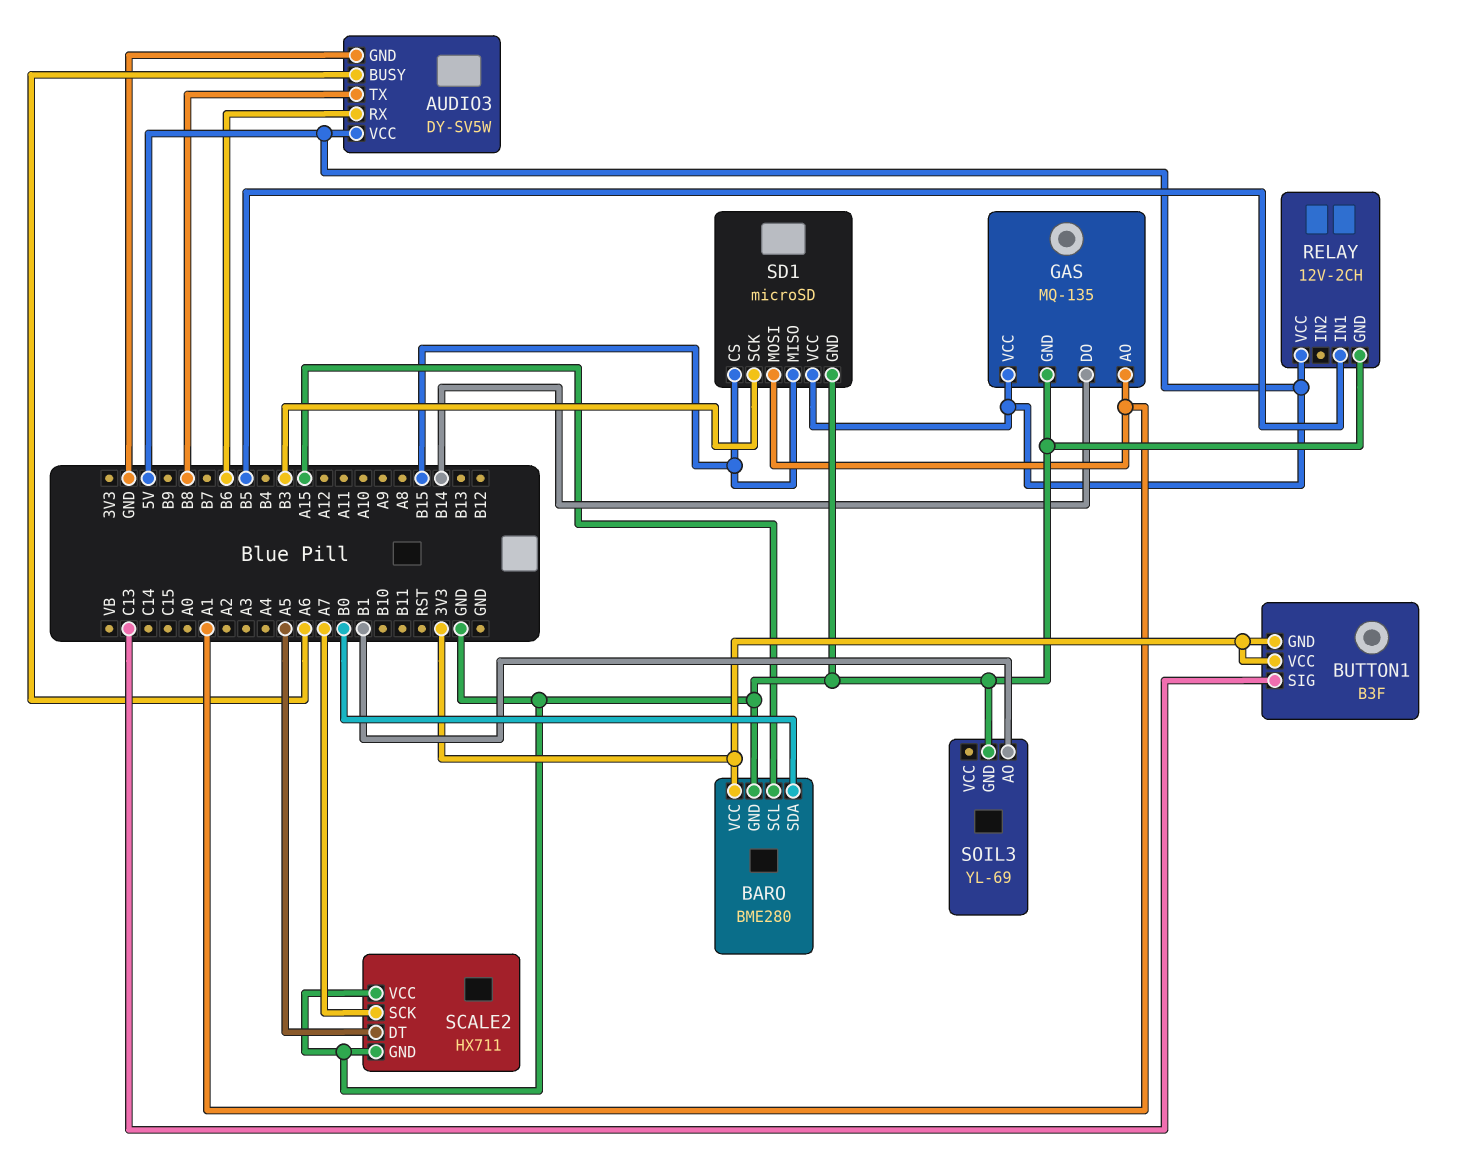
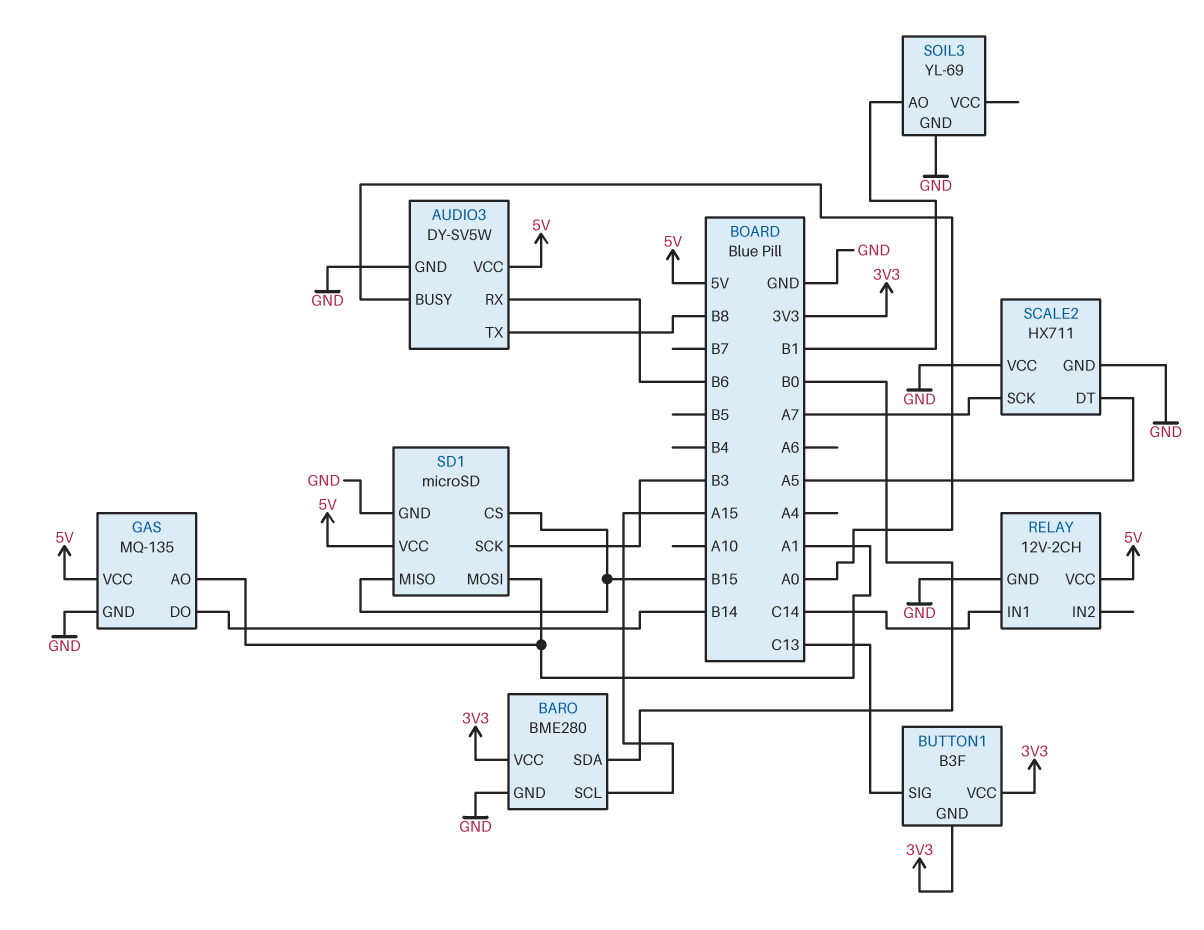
AUDIO3 pin BUSY: A6 -> A0
RELAY pin IN1: B5 -> C14

